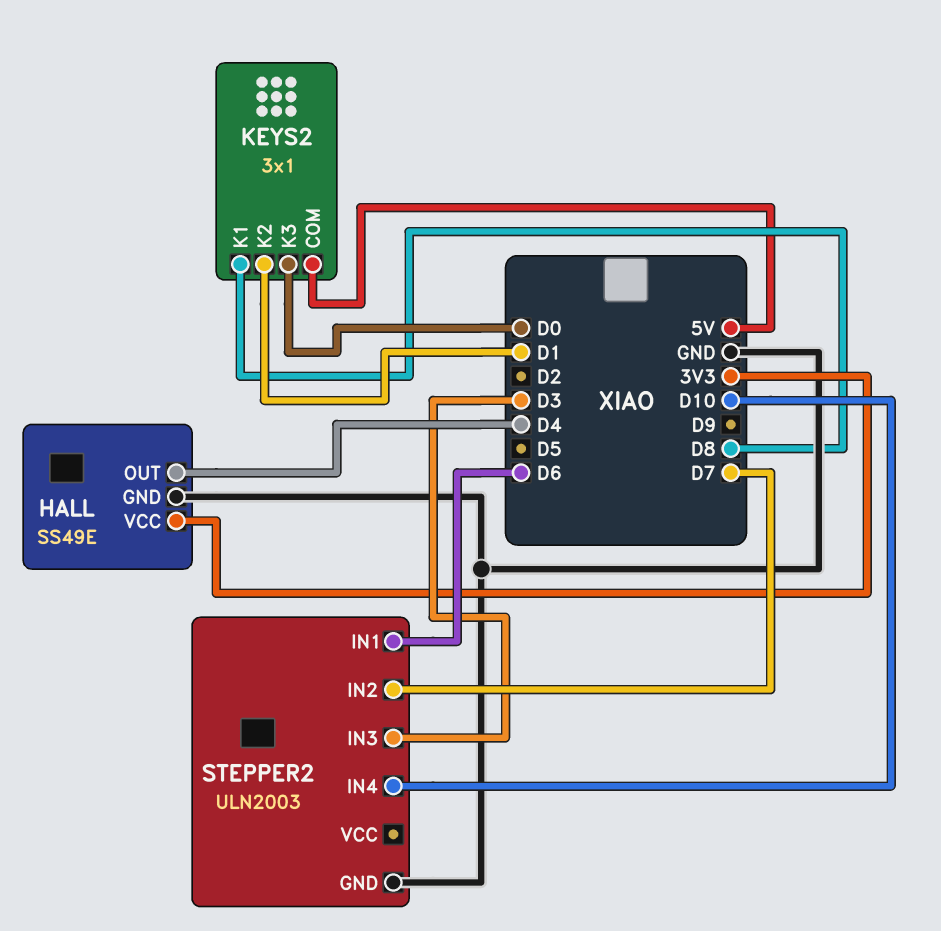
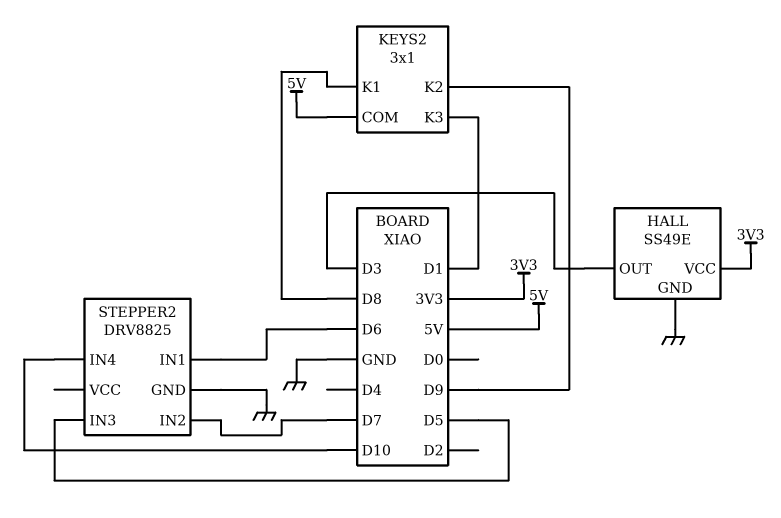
HALL pin OUT: D4 -> D3
KEYS2 pin K2: D1 -> D9
KEYS2 pin K3: D0 -> D1
STEPPER2: ULN2003 -> DRV8825
STEPPER2 pin IN3: D3 -> D5

